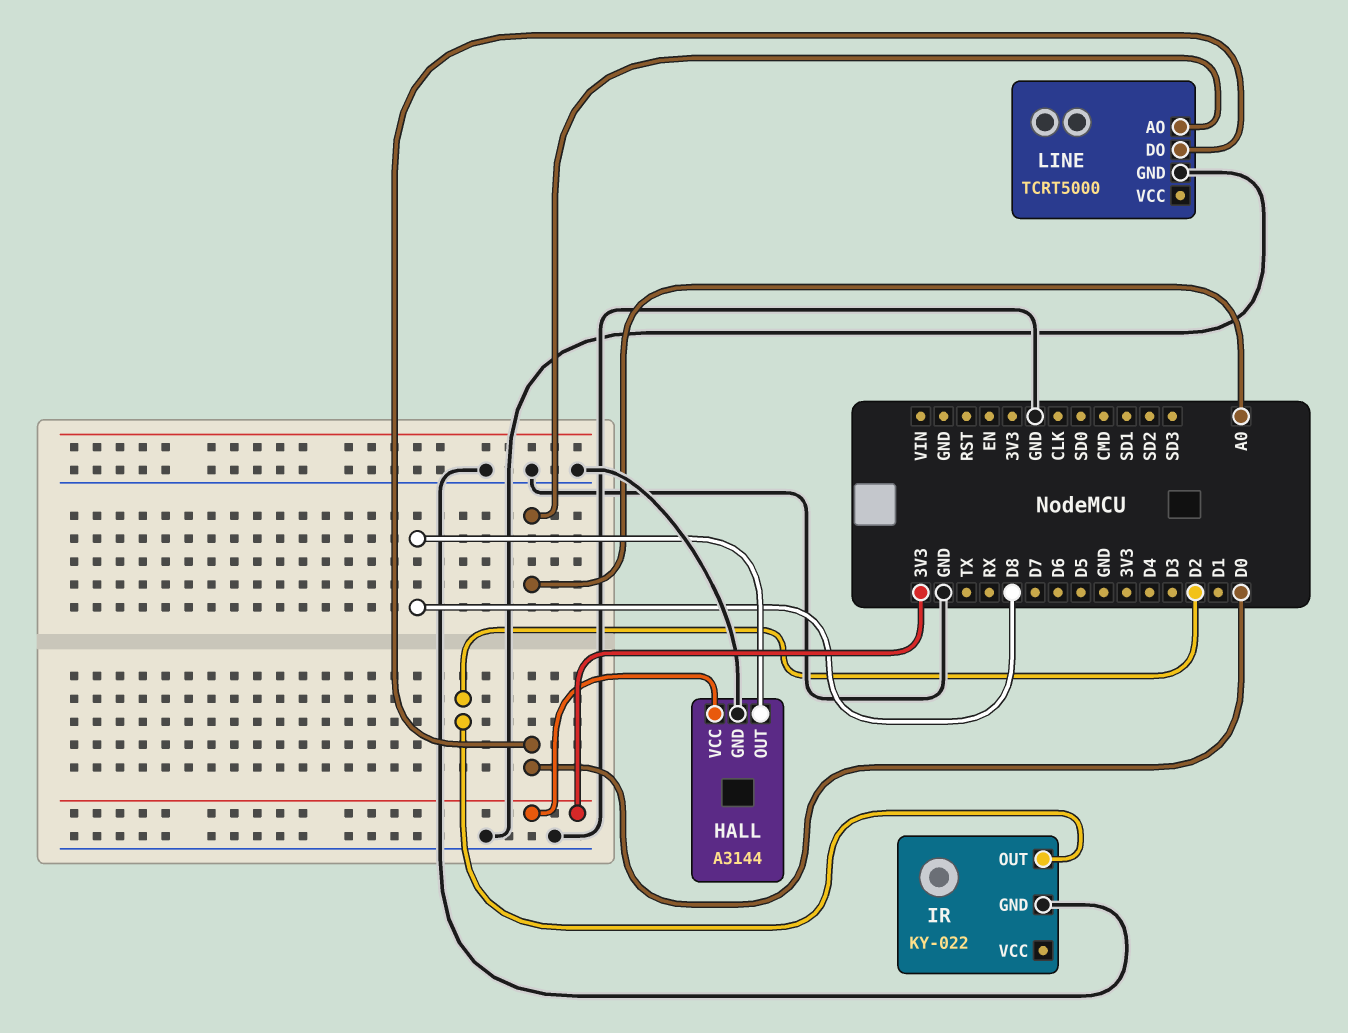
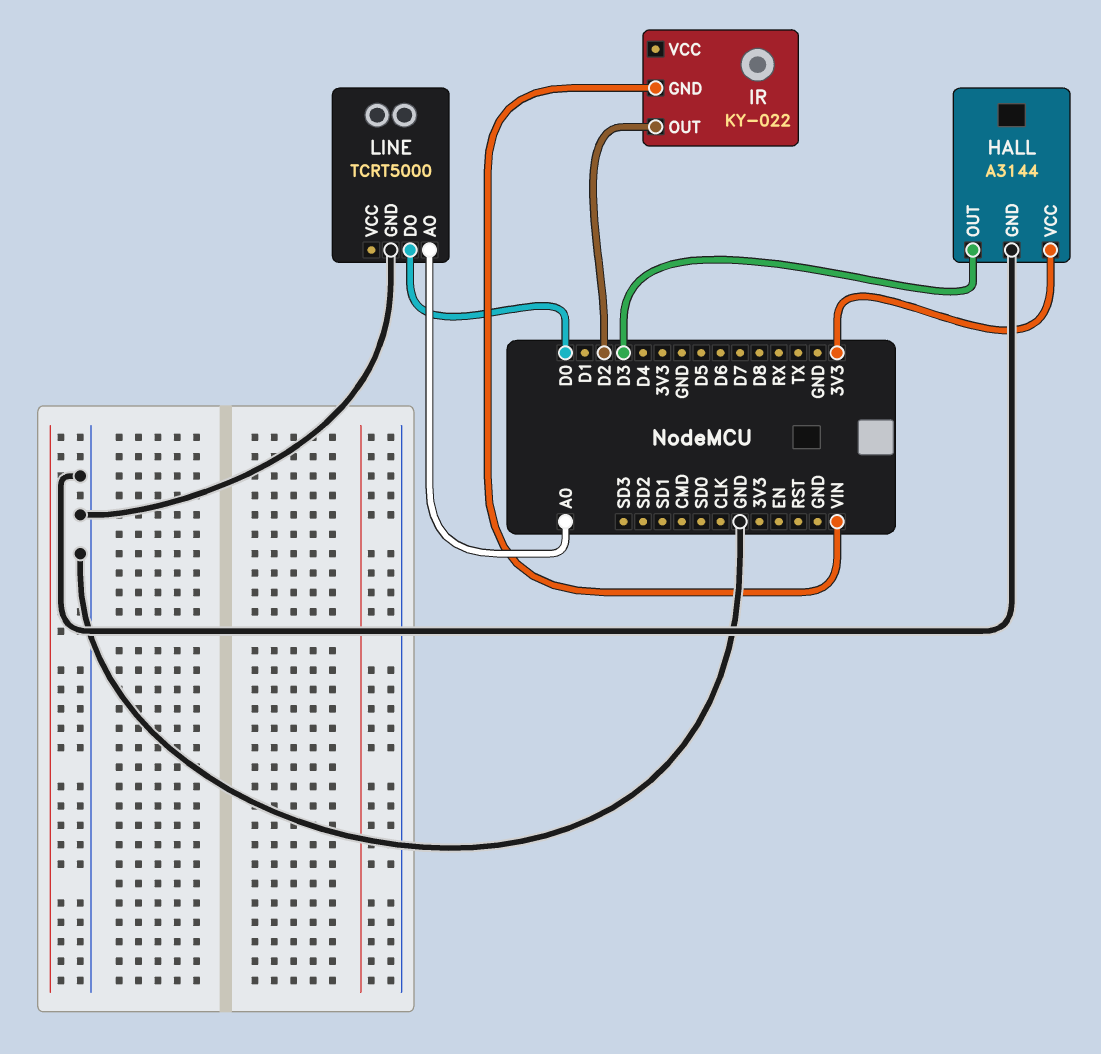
HALL pin OUT: D8 -> D3
IR pin GND: GND -> VIN

